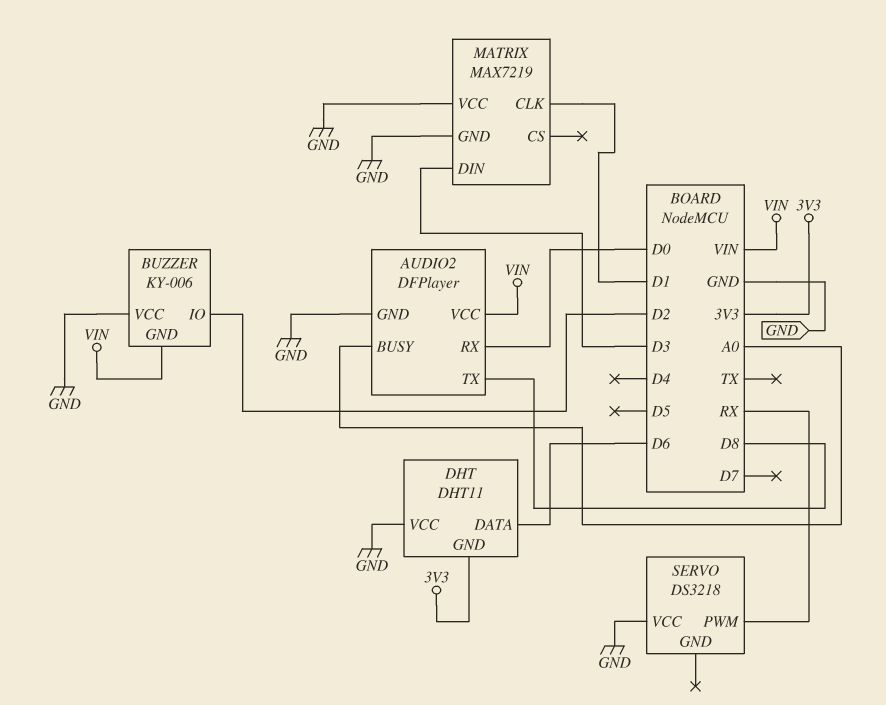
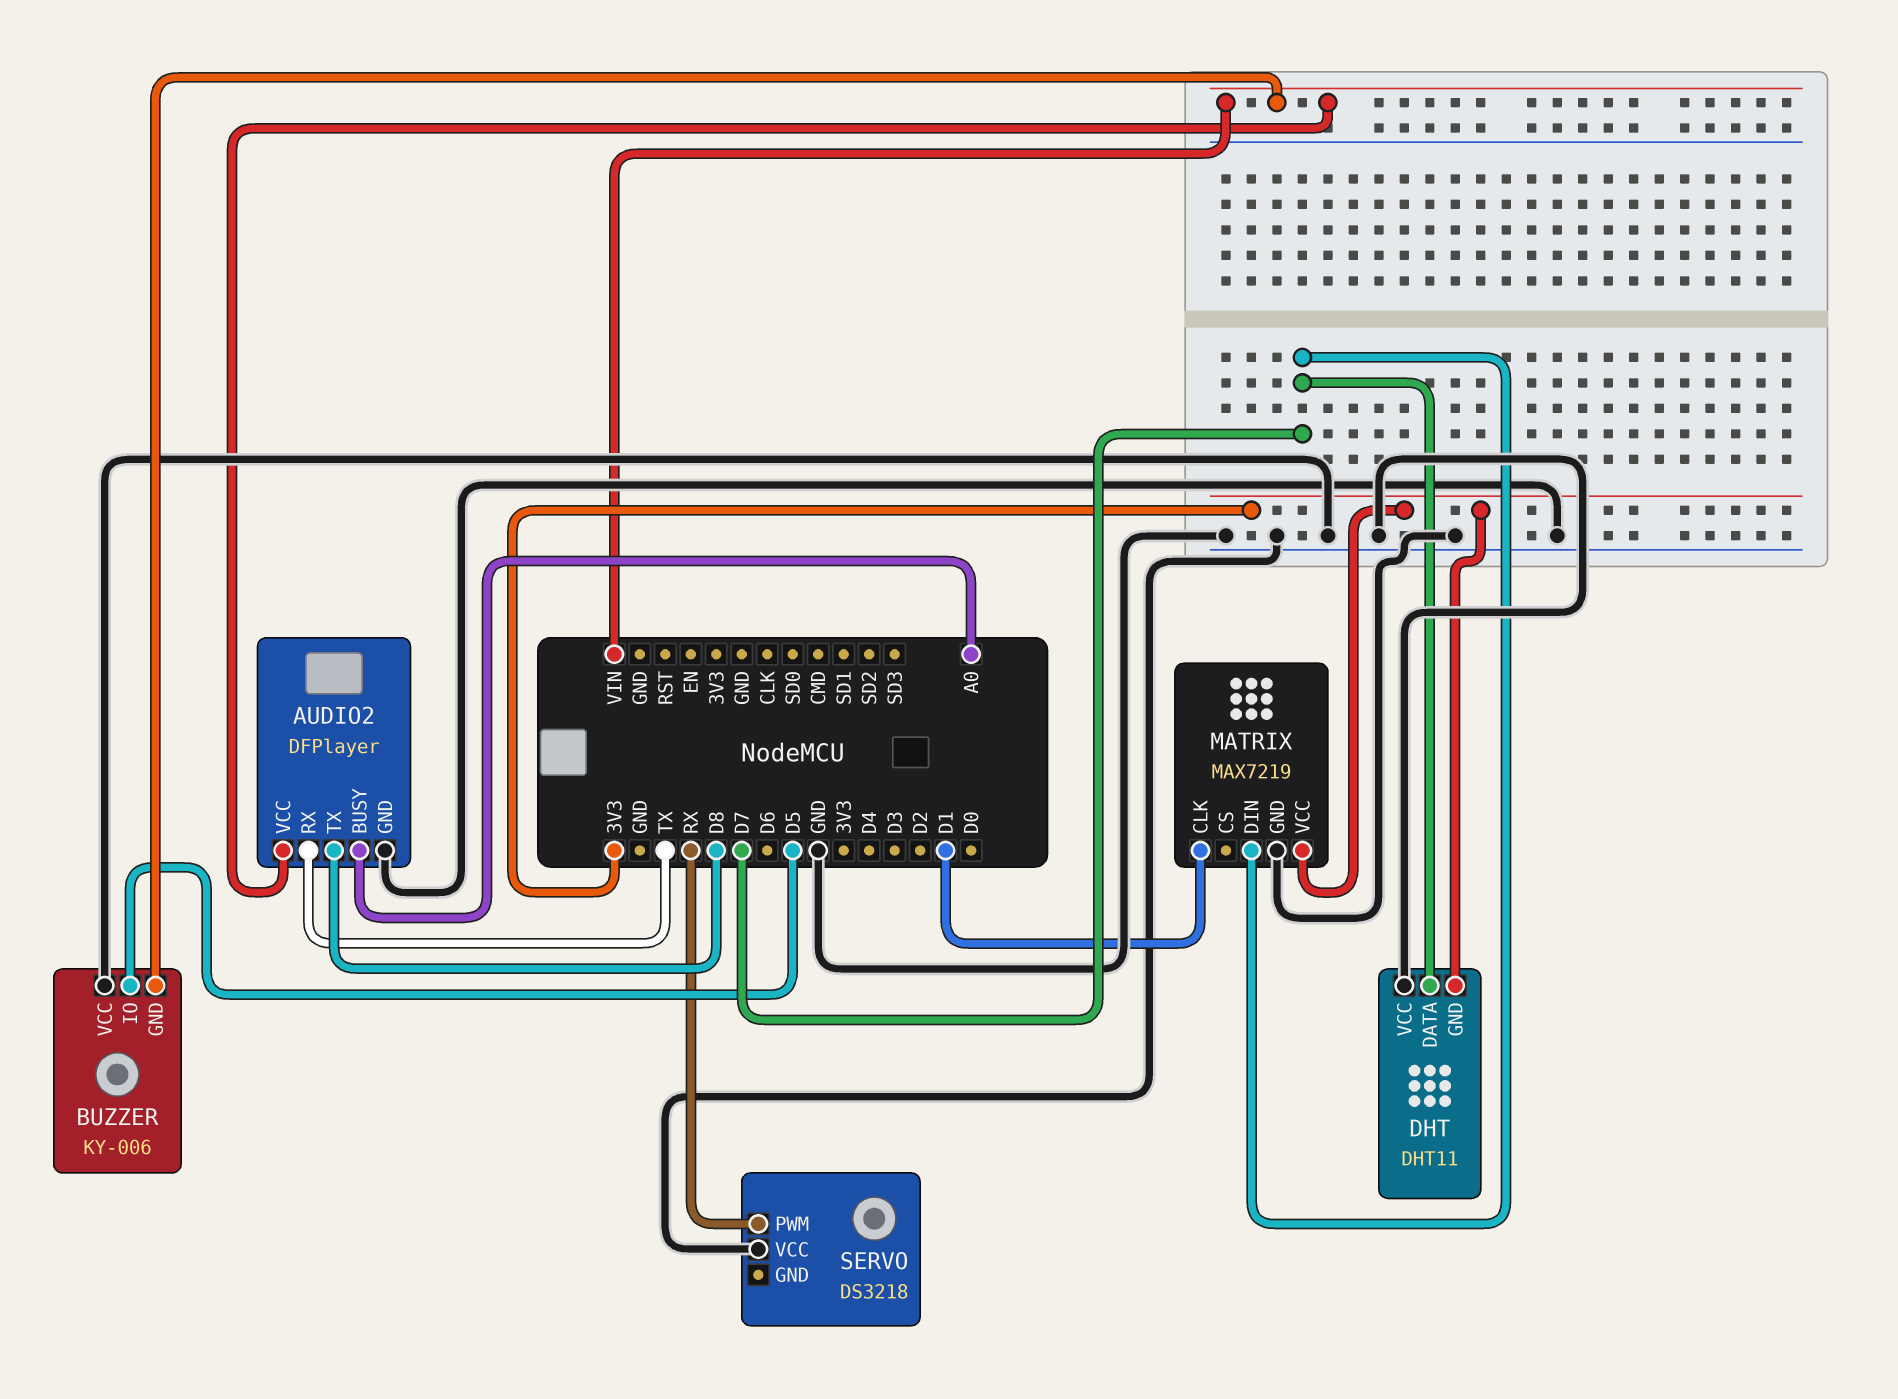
AUDIO2 pin RX: D0 -> TX
BUZZER pin IO: D2 -> D5
DHT pin DATA: D6 -> D7
MATRIX pin DIN: D3 -> D7
MATRIX pin VCC: GND -> 3V3

